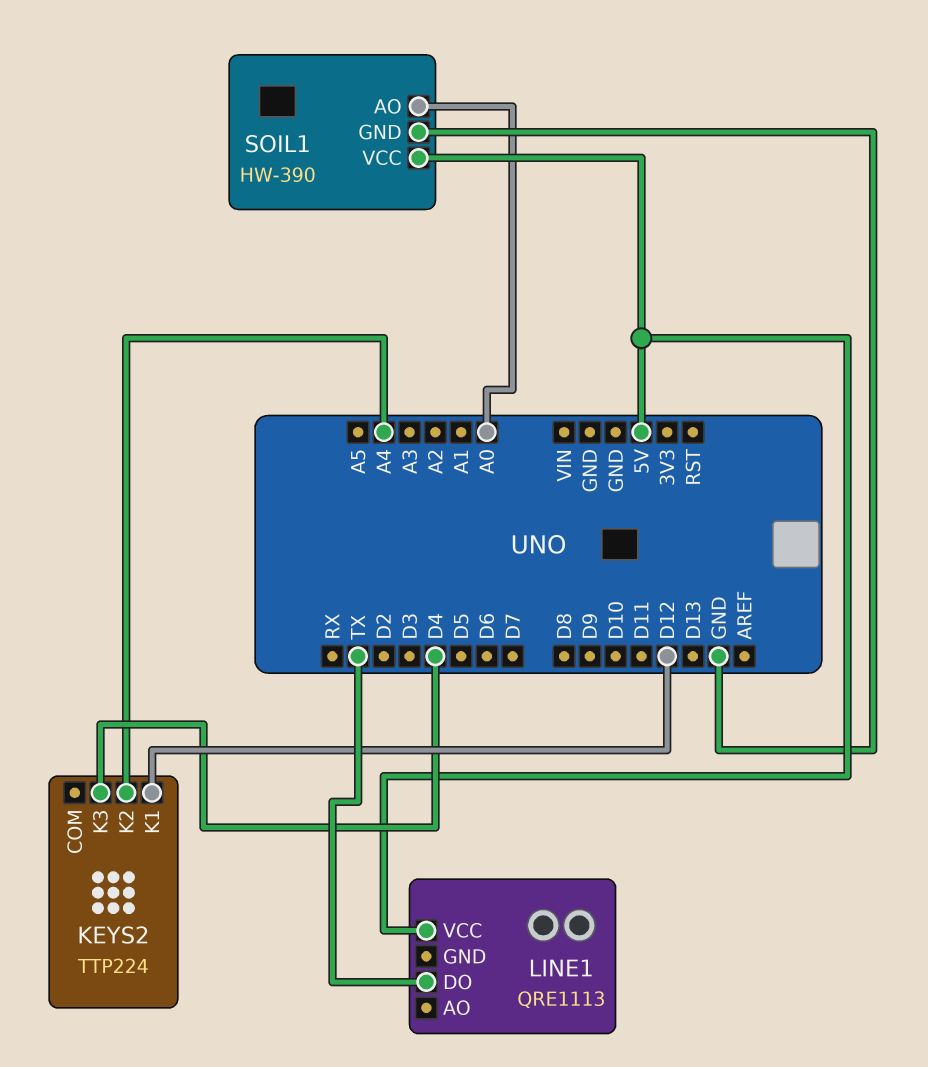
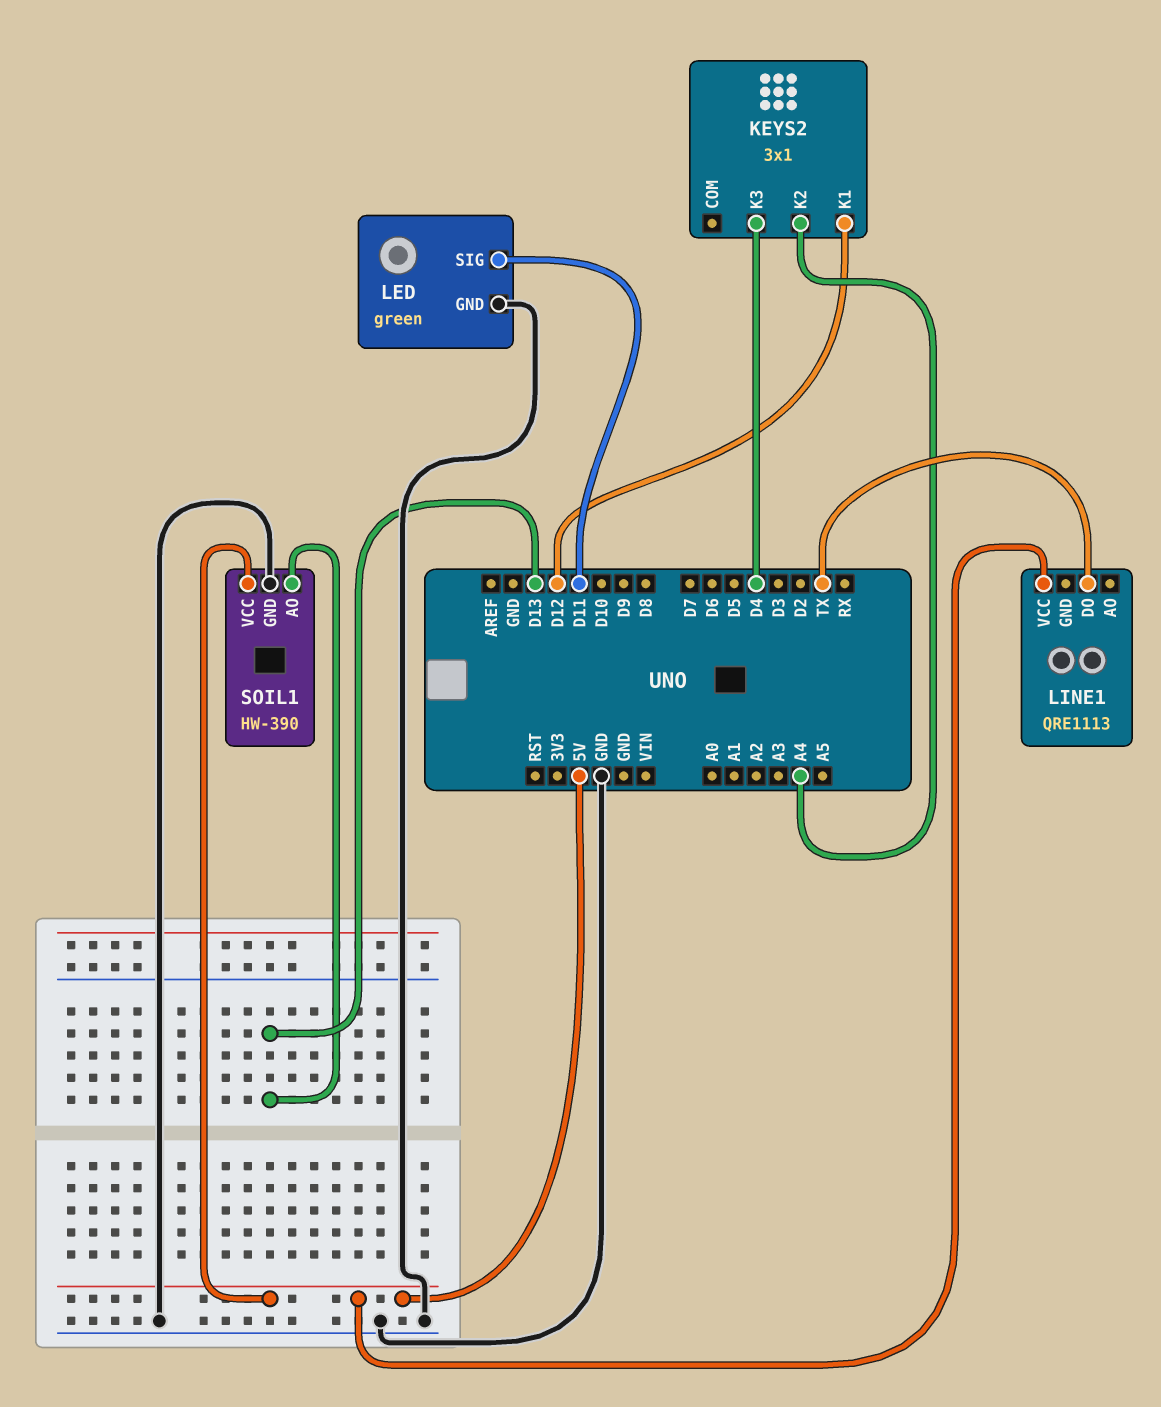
KEYS2: TTP224 -> 3x1
LED: none -> green
LED pin GND: none -> GND
LED pin SIG: none -> D11
SOIL1 pin AO: A0 -> D13

